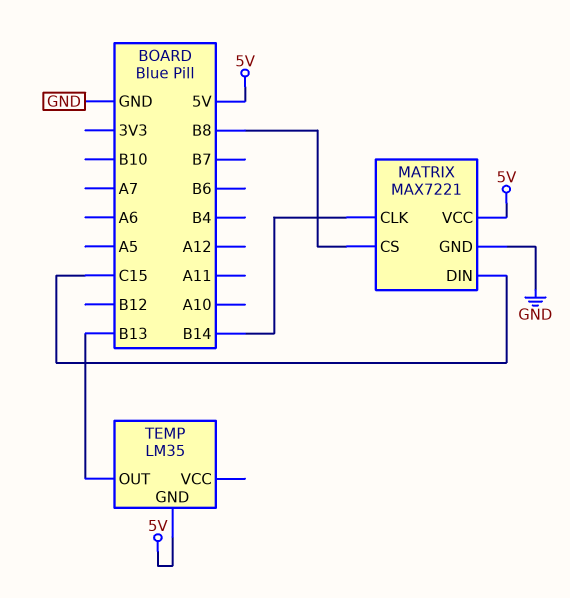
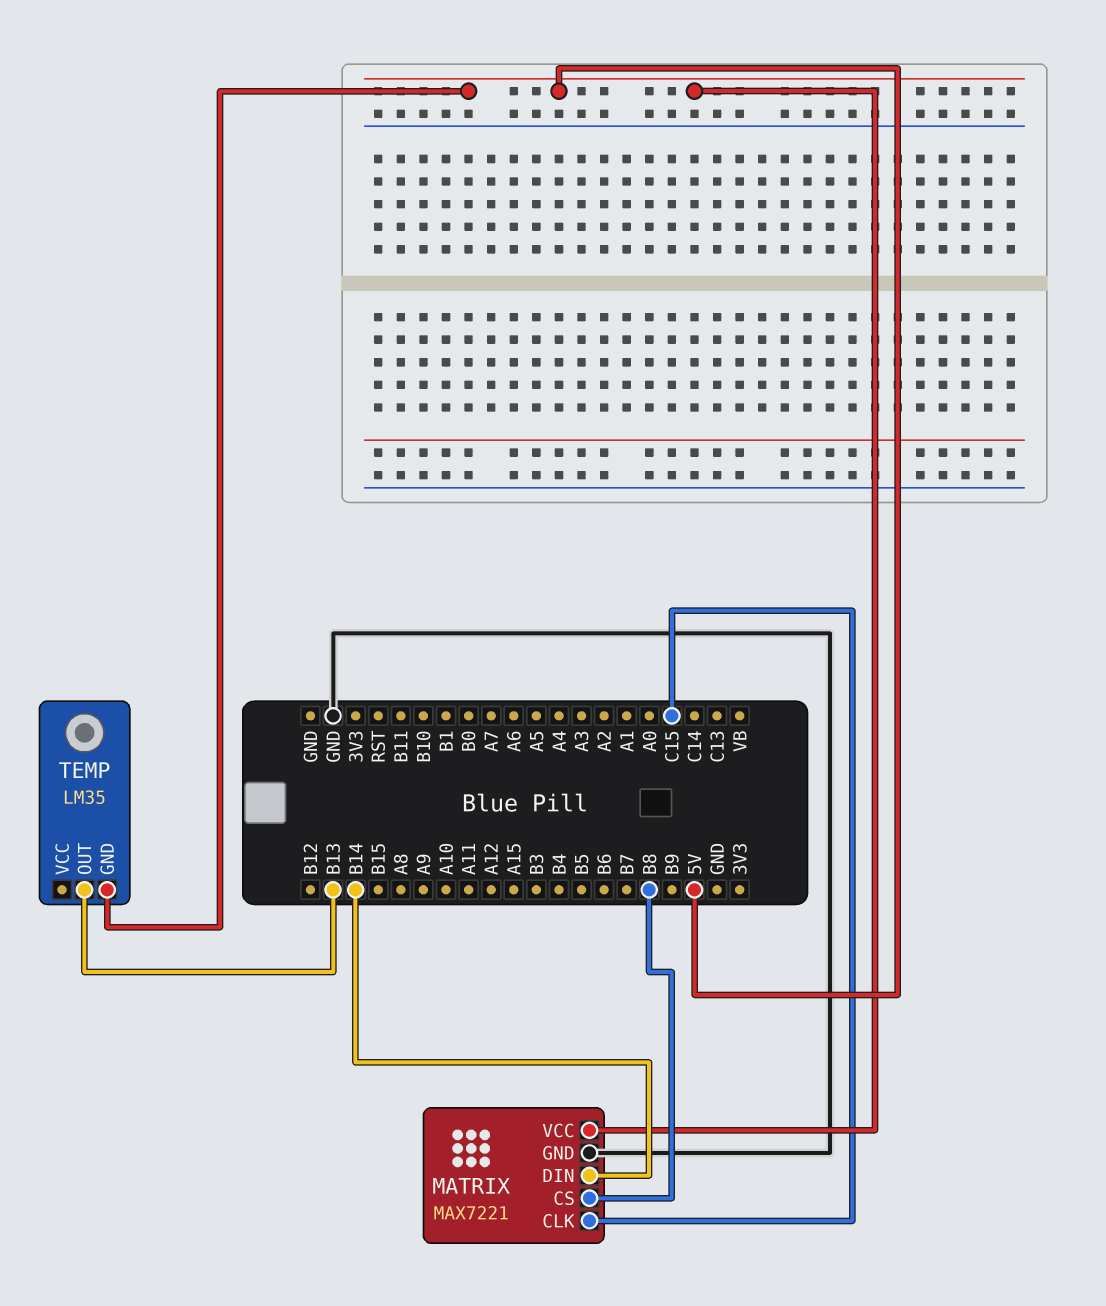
MATRIX pin CLK: B14 -> C15
MATRIX pin DIN: C15 -> B14

